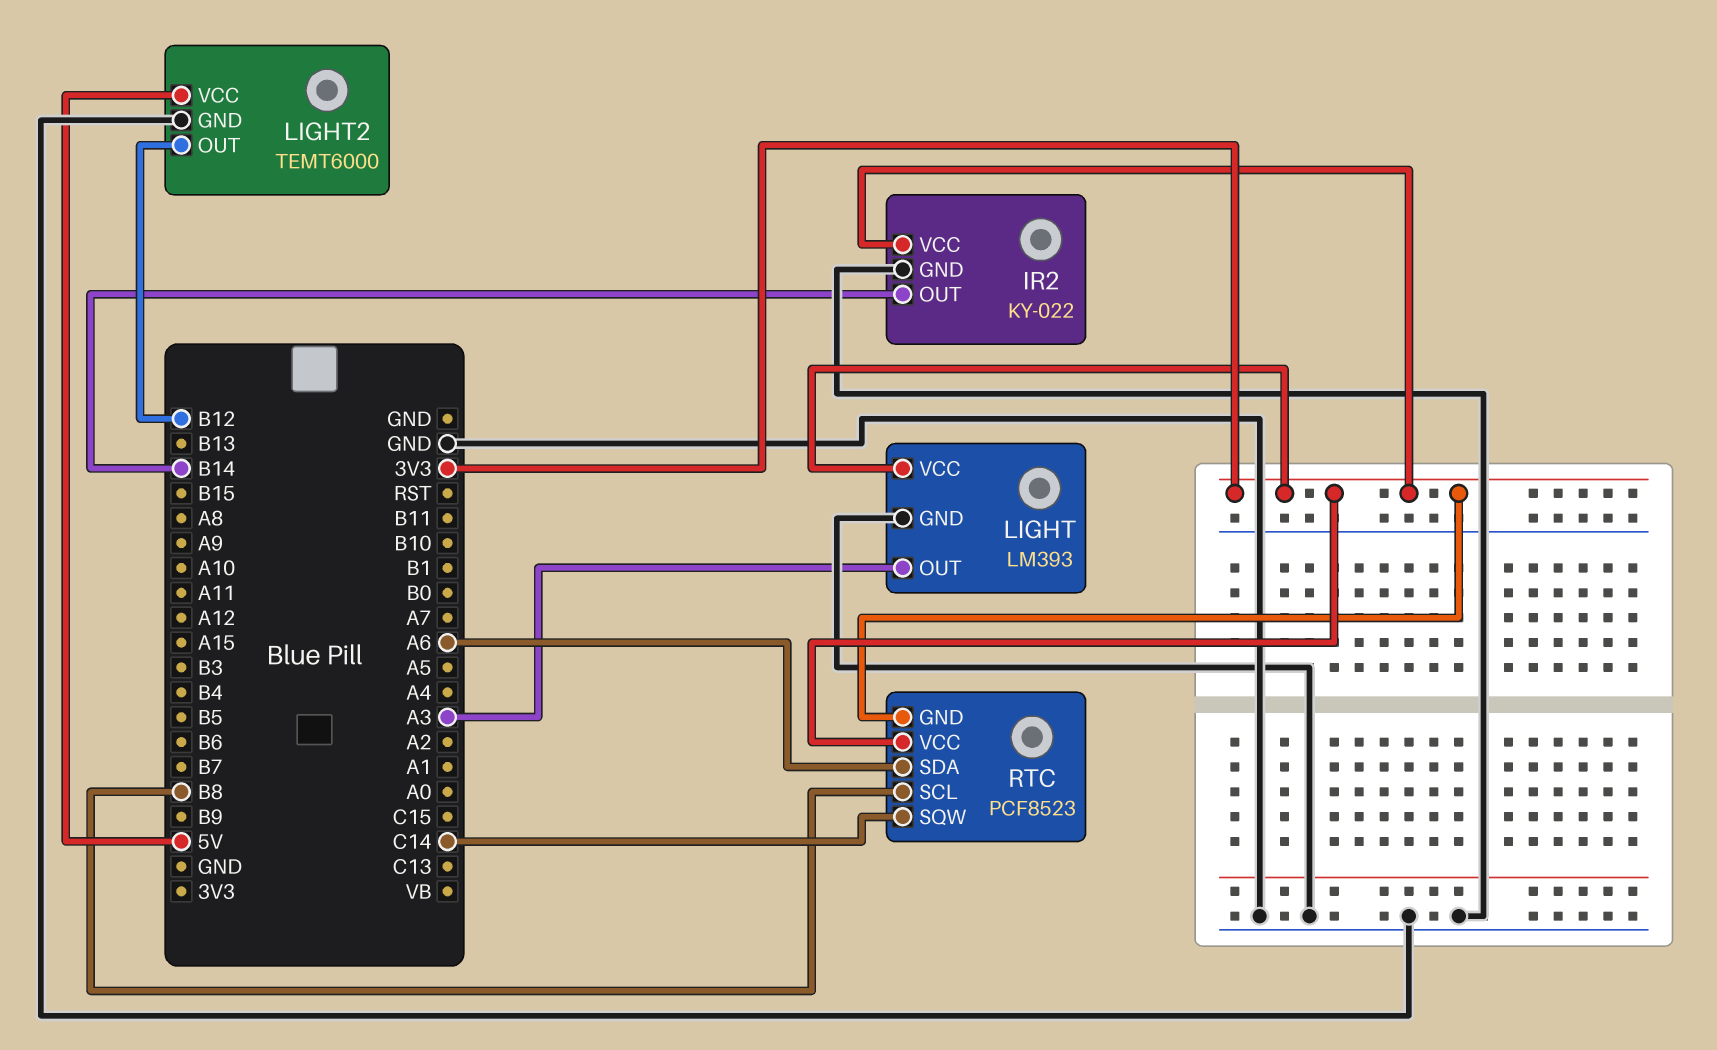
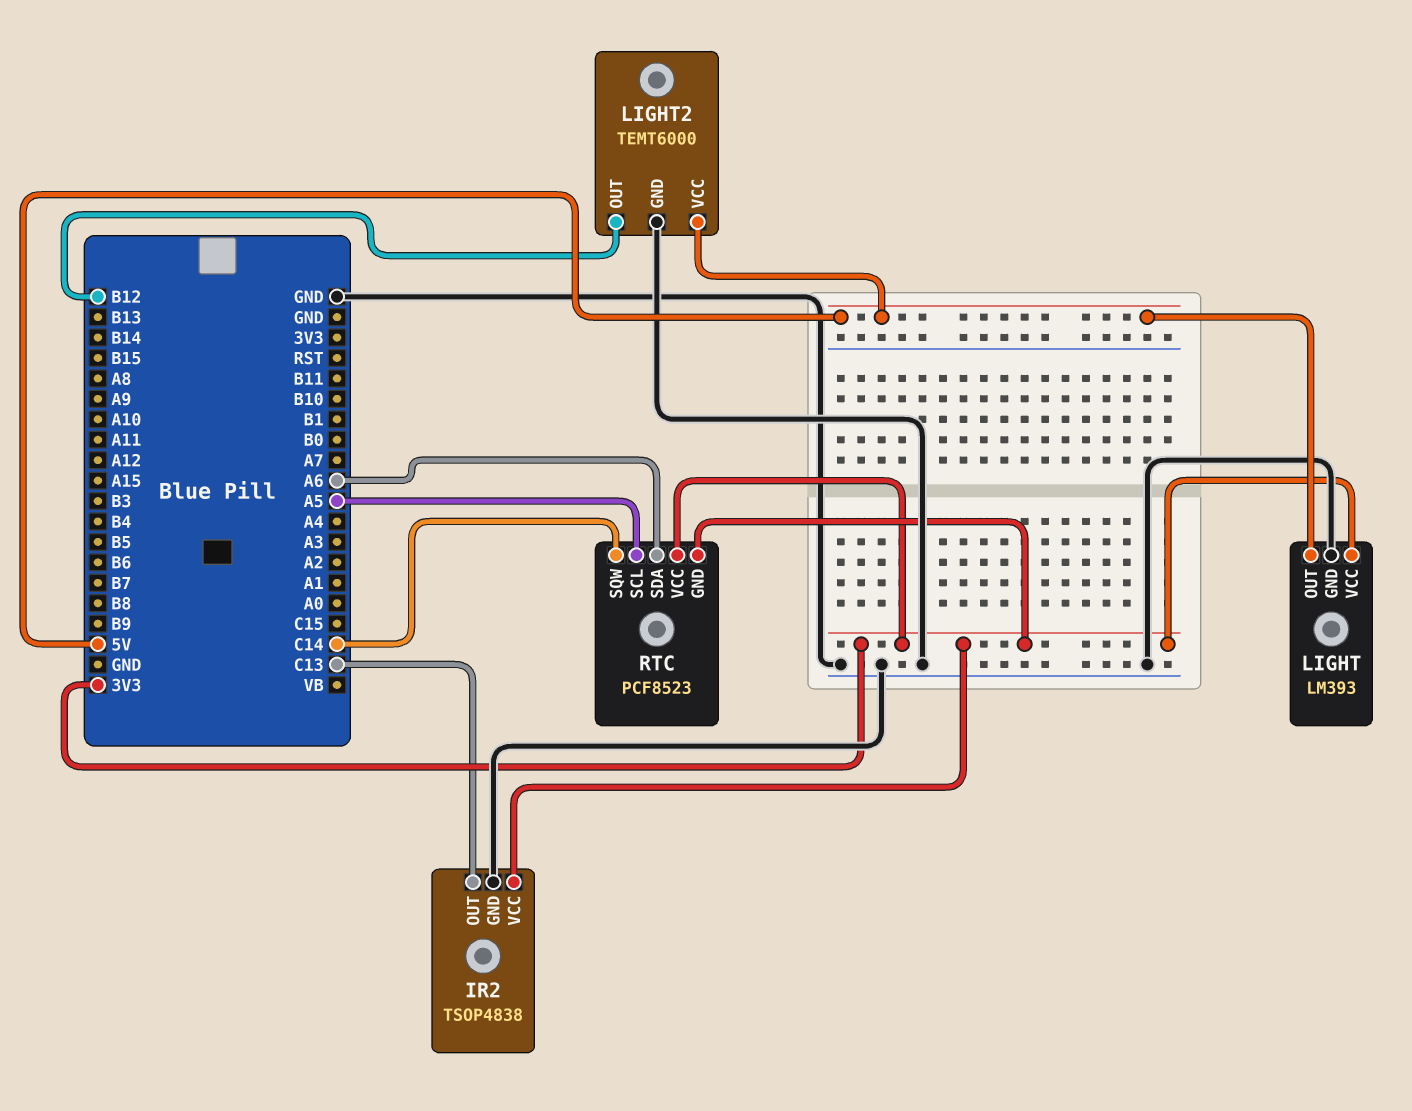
IR2: KY-022 -> TSOP4838
IR2 pin OUT: B14 -> C13
LIGHT pin OUT: A3 -> 5V
RTC pin SCL: B8 -> A5

